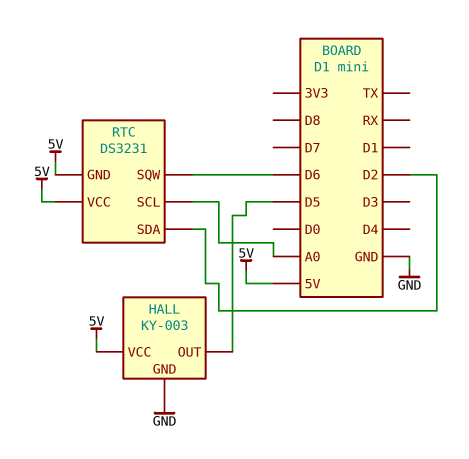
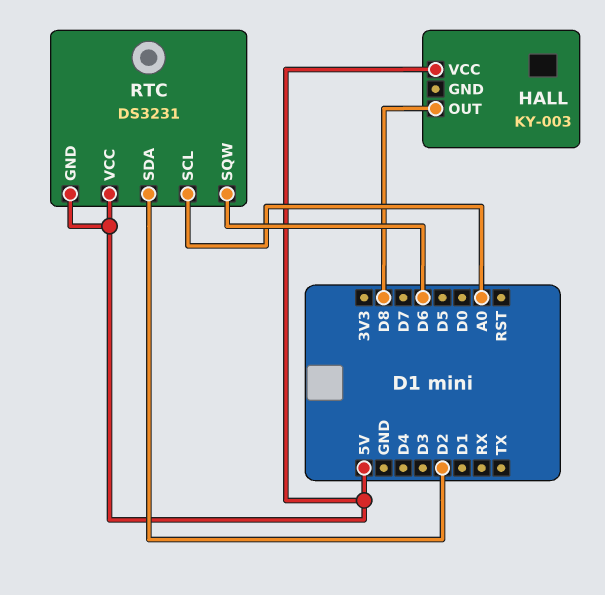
HALL pin GND: GND -> none
HALL pin OUT: D5 -> D8

